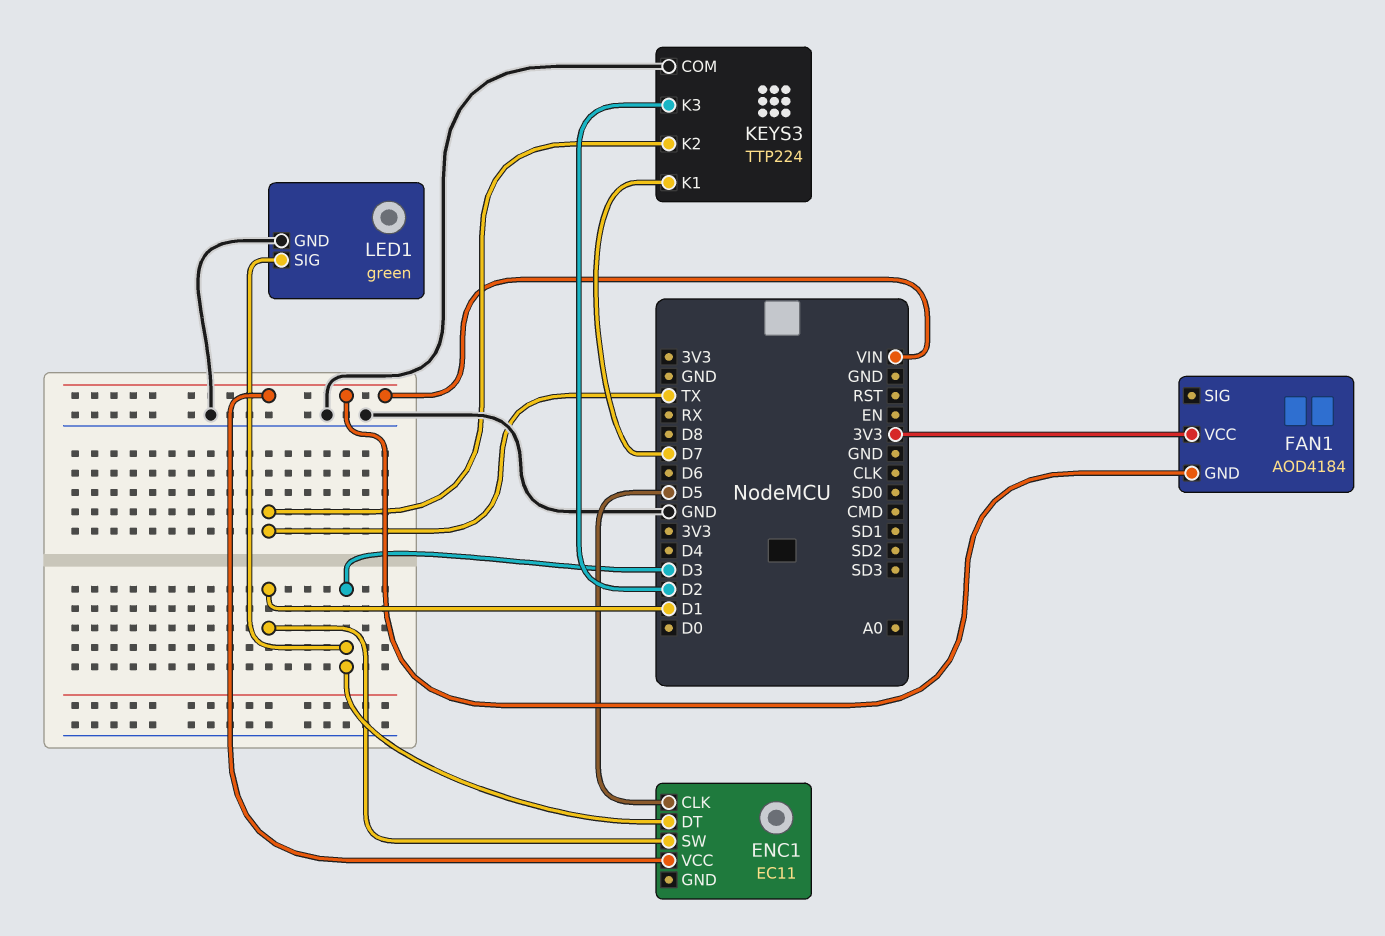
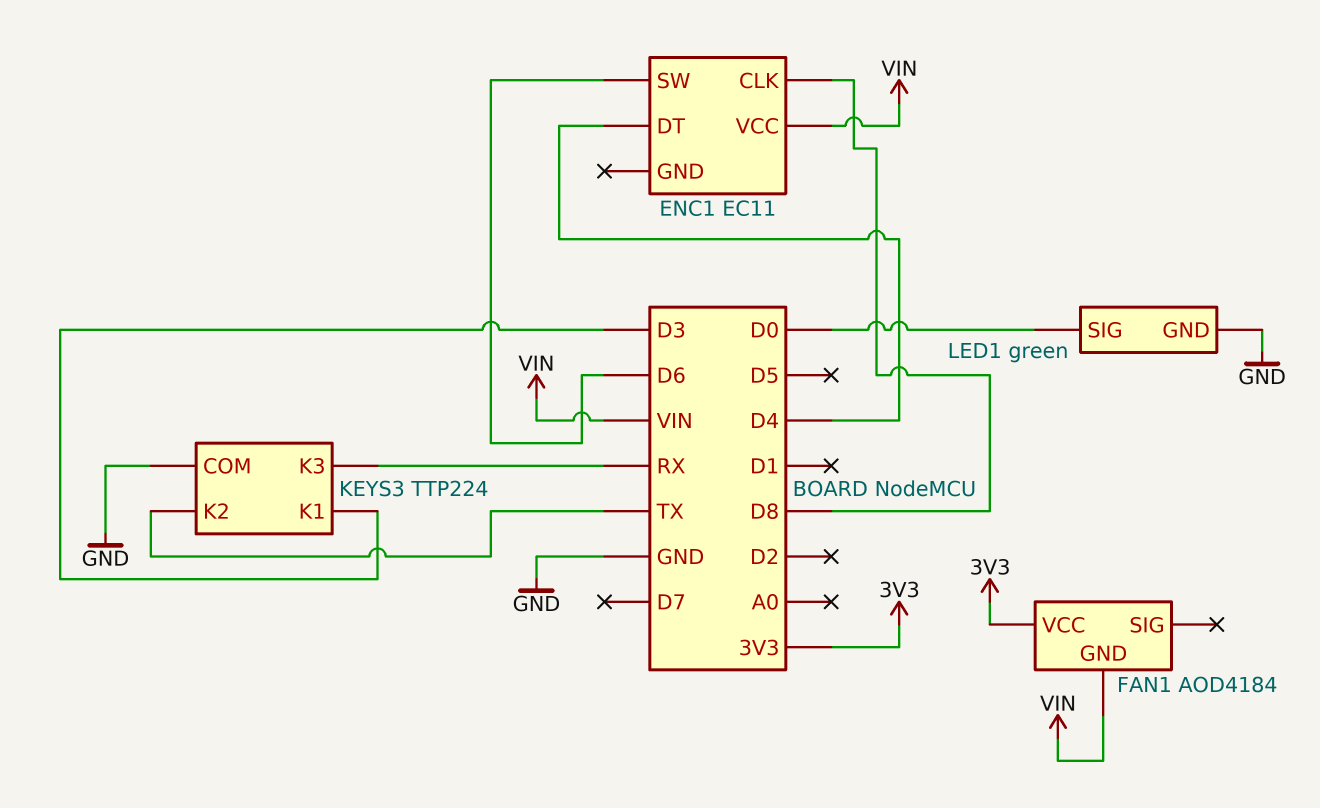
ENC1 pin CLK: D5 -> D8
ENC1 pin DT: D3 -> D4
ENC1 pin SW: D1 -> D6
KEYS3 pin K1: D7 -> D3
KEYS3 pin K3: D2 -> RX
LED1 pin SIG: D3 -> D0

